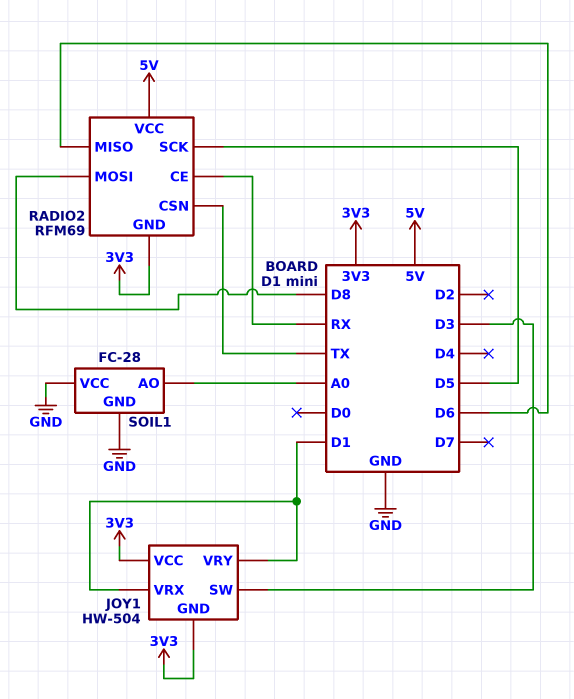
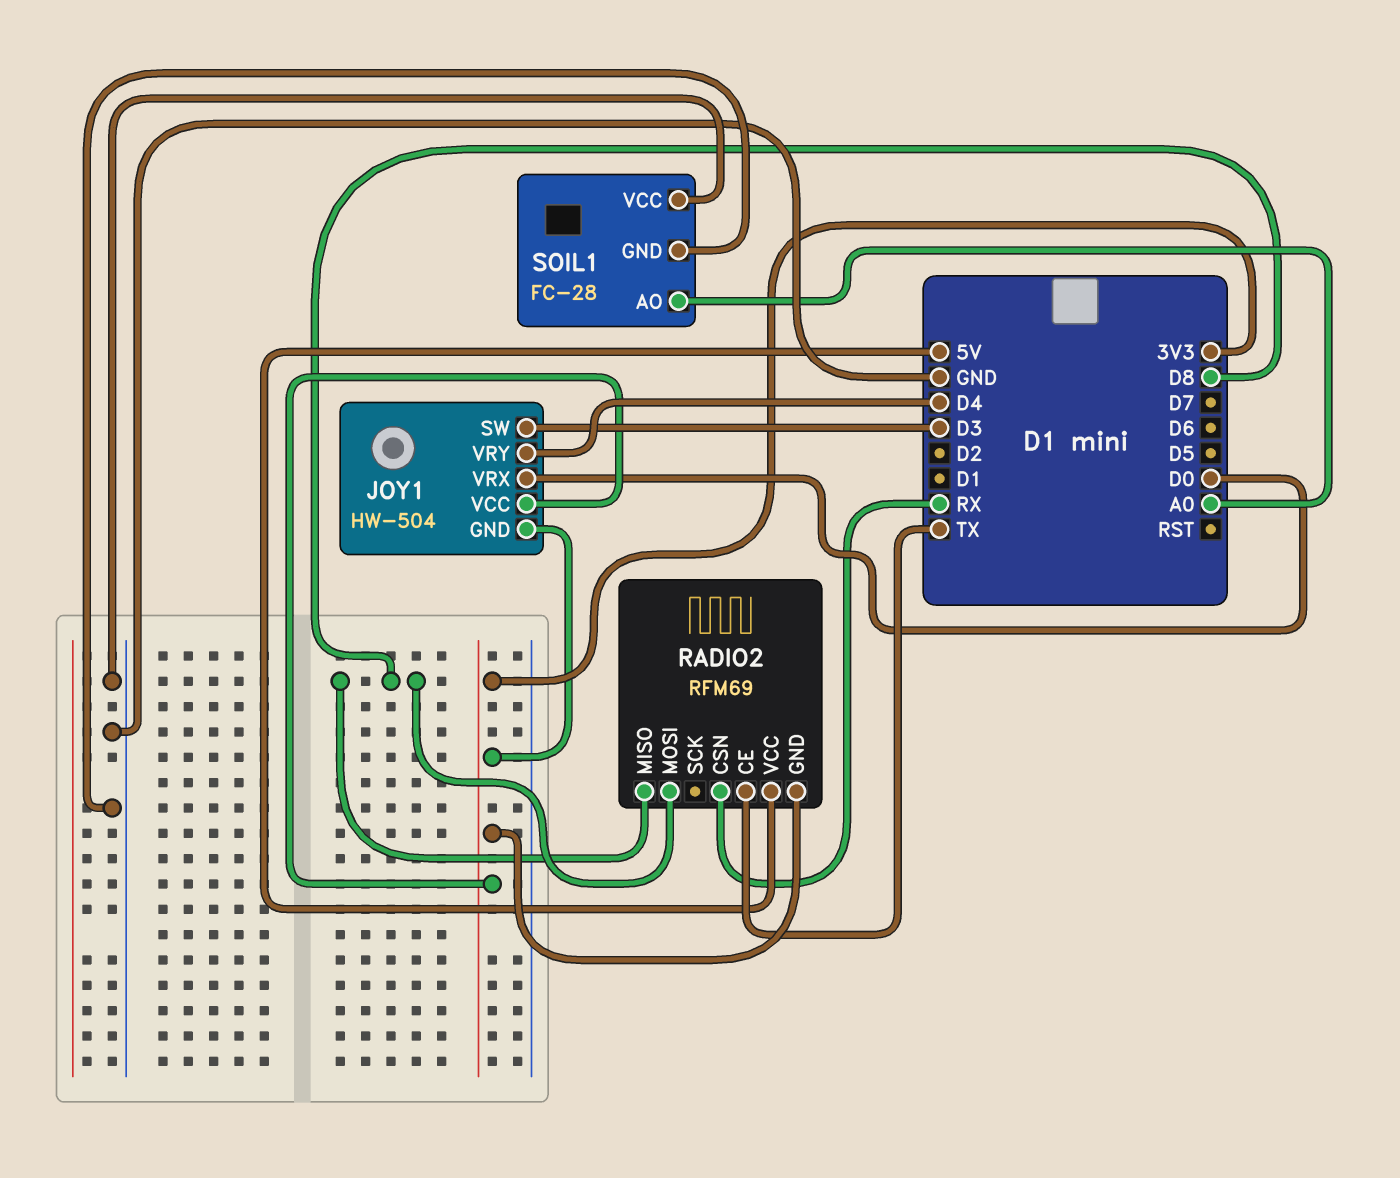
JOY1 pin VRX: D1 -> D0
JOY1 pin VRY: D1 -> D4
RADIO2 pin CE: RX -> TX
RADIO2 pin CSN: TX -> RX
RADIO2 pin MISO: D6 -> D8
RADIO2 pin SCK: D5 -> none

